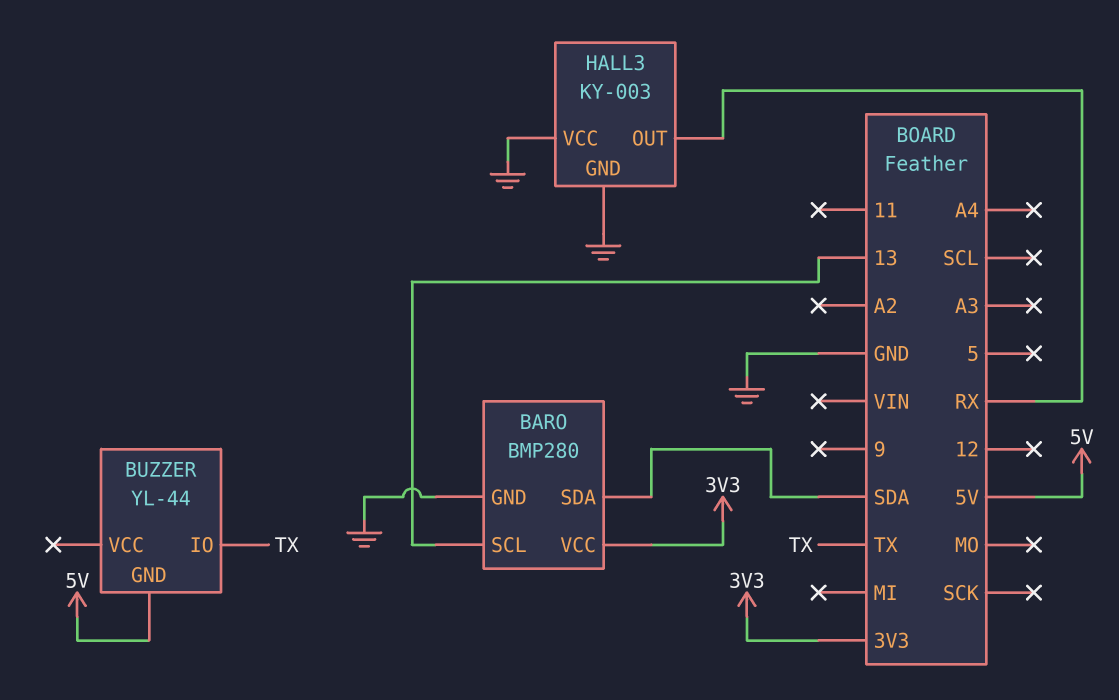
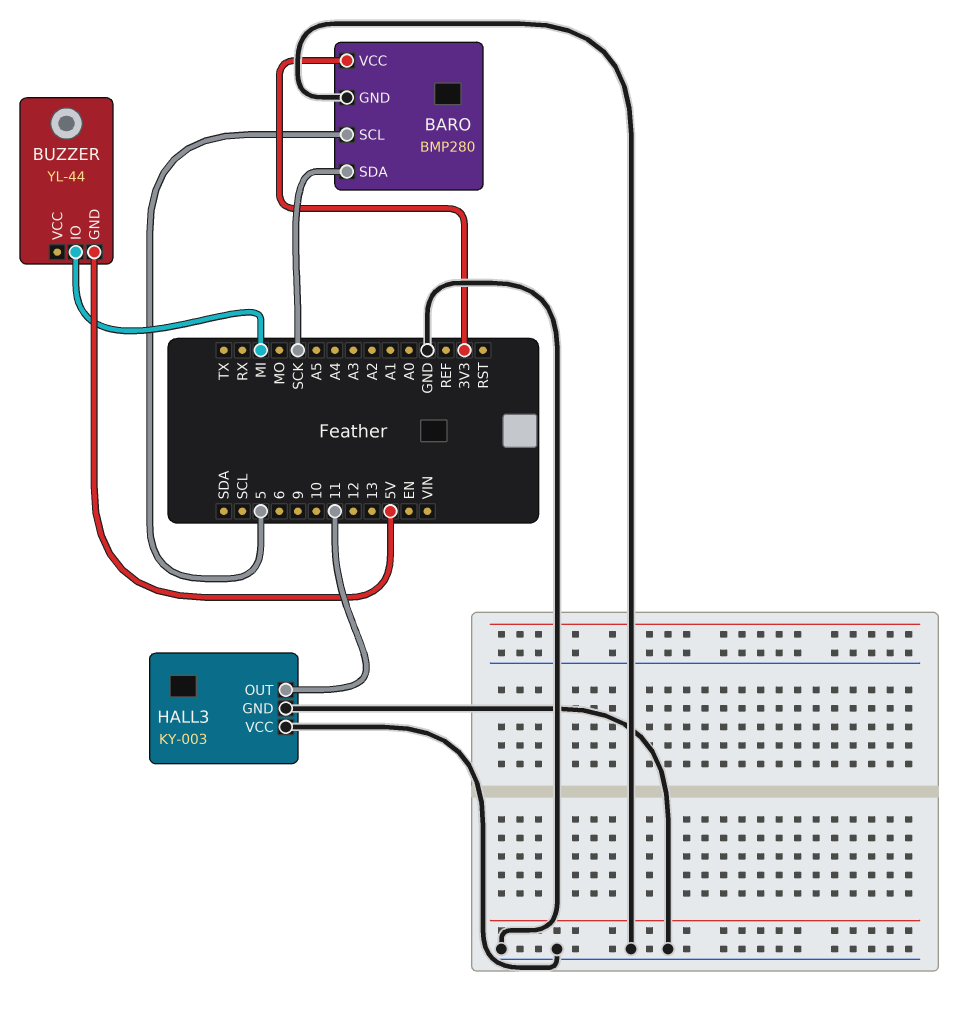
BARO pin SCL: 13 -> 5
BARO pin SDA: SDA -> SCK
BUZZER pin IO: TX -> MI
HALL3 pin OUT: RX -> 11

